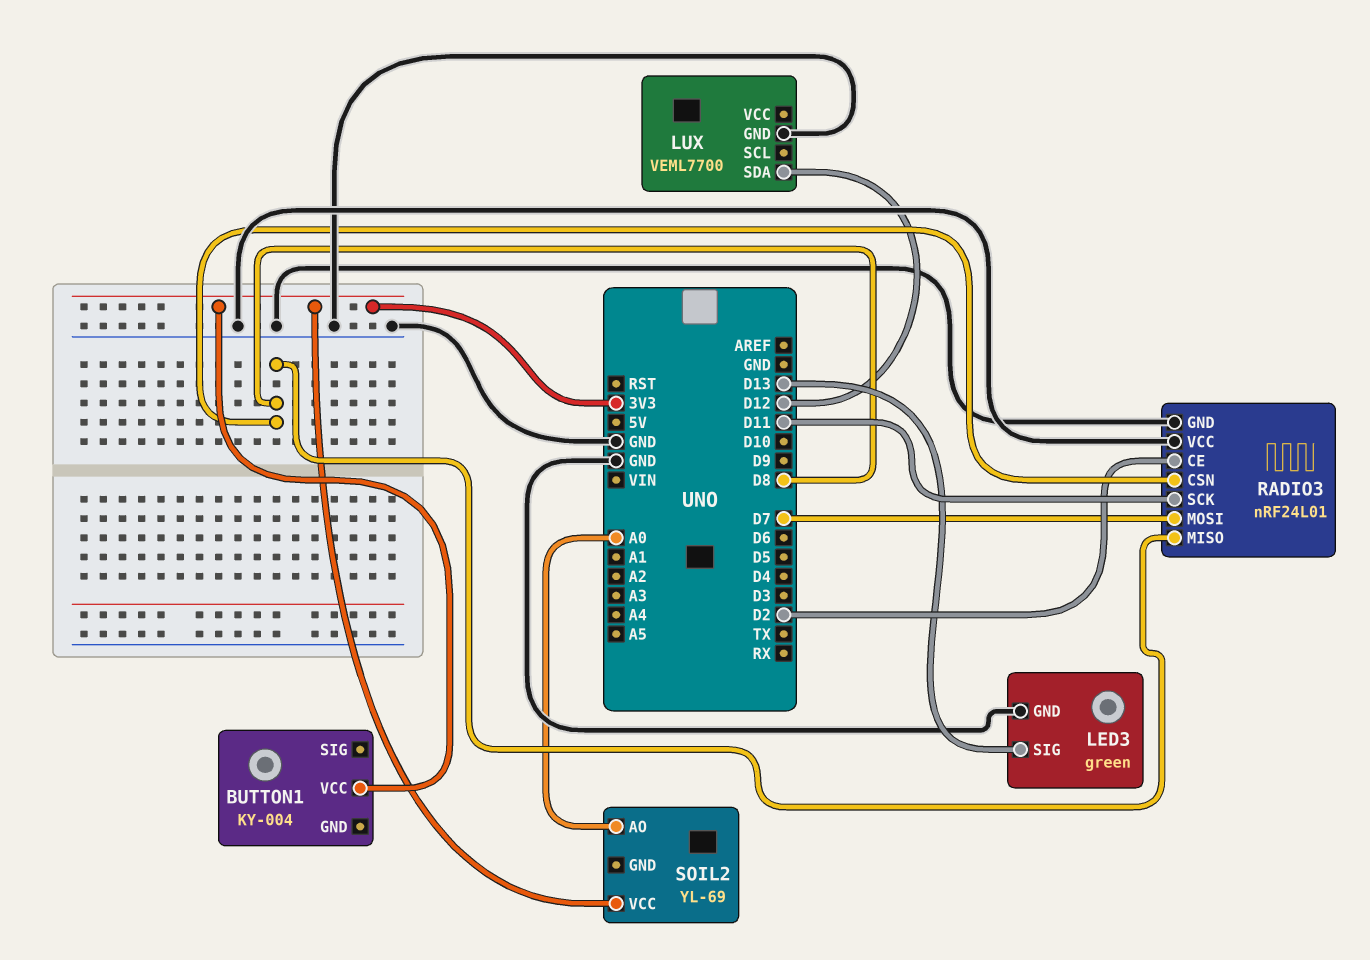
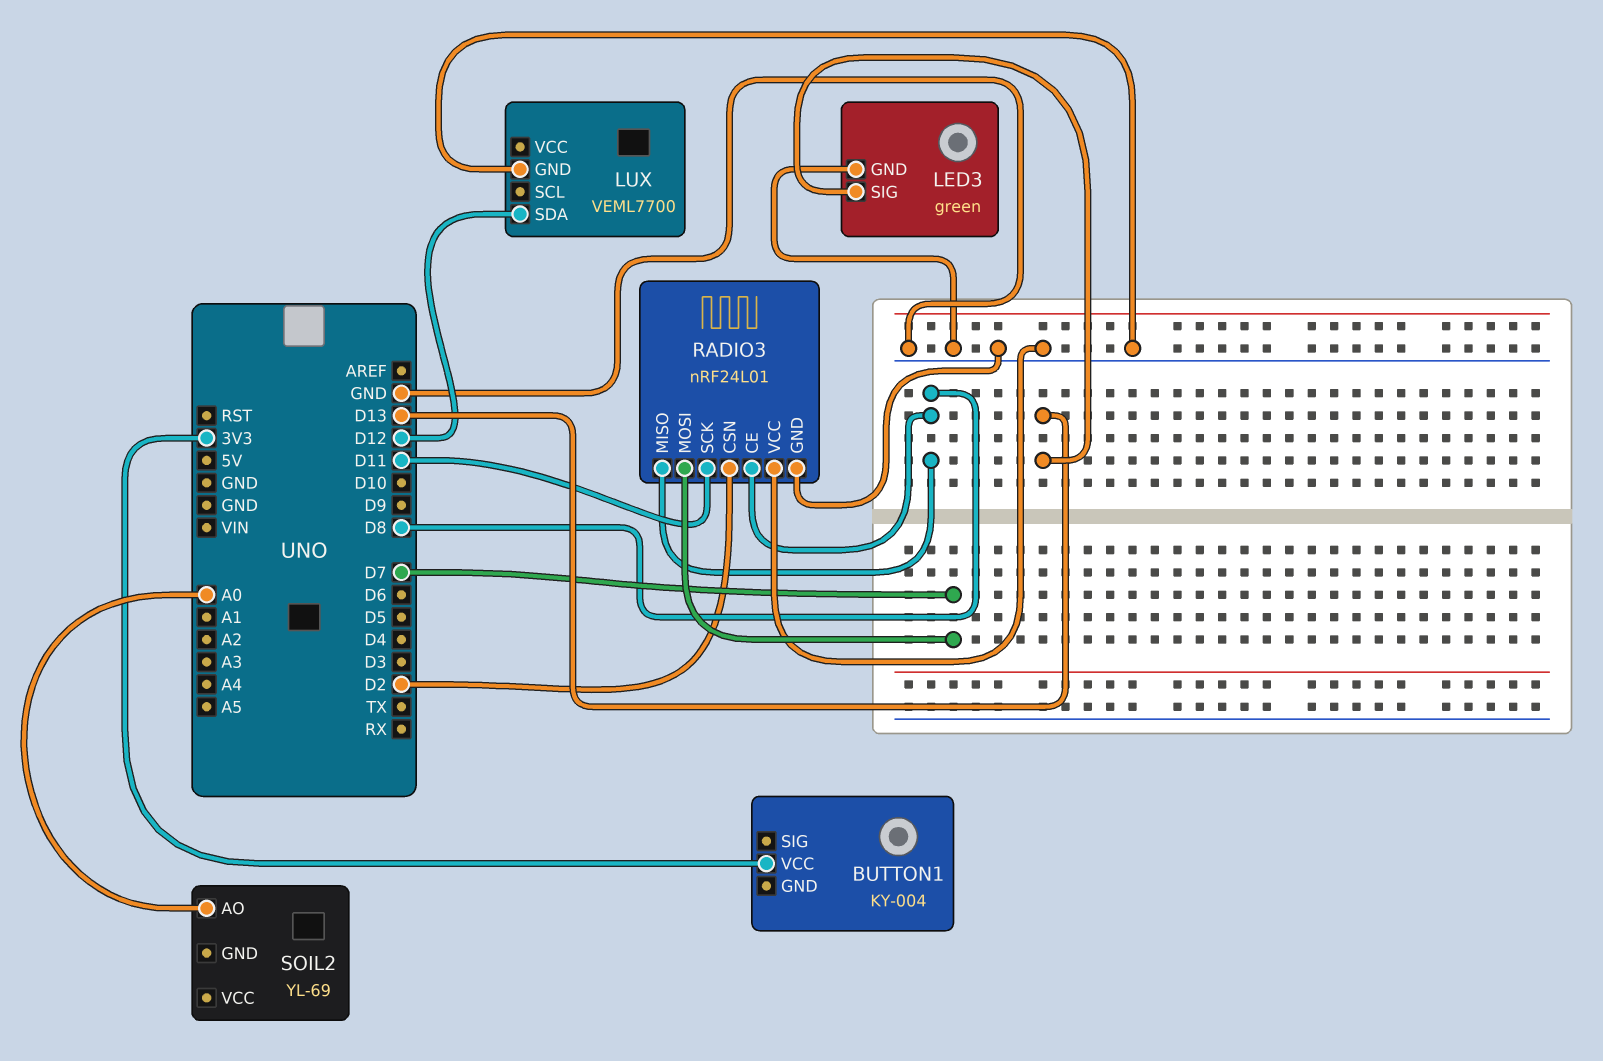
RADIO3 pin CE: D2 -> D8
RADIO3 pin CSN: D8 -> D2
SOIL2 pin VCC: 3V3 -> none

